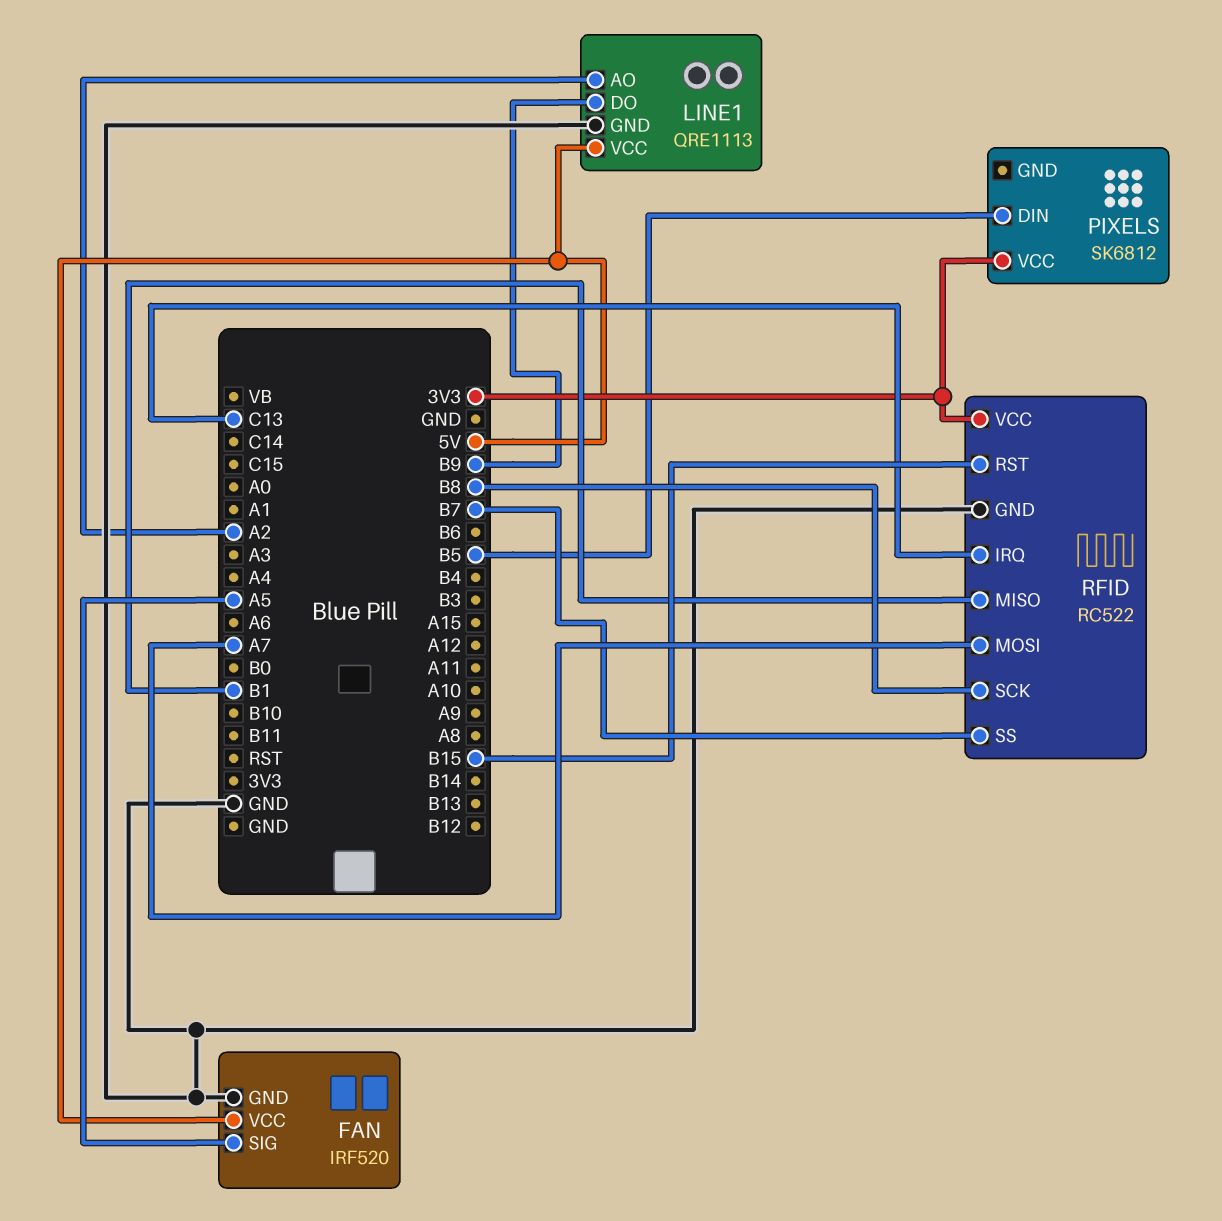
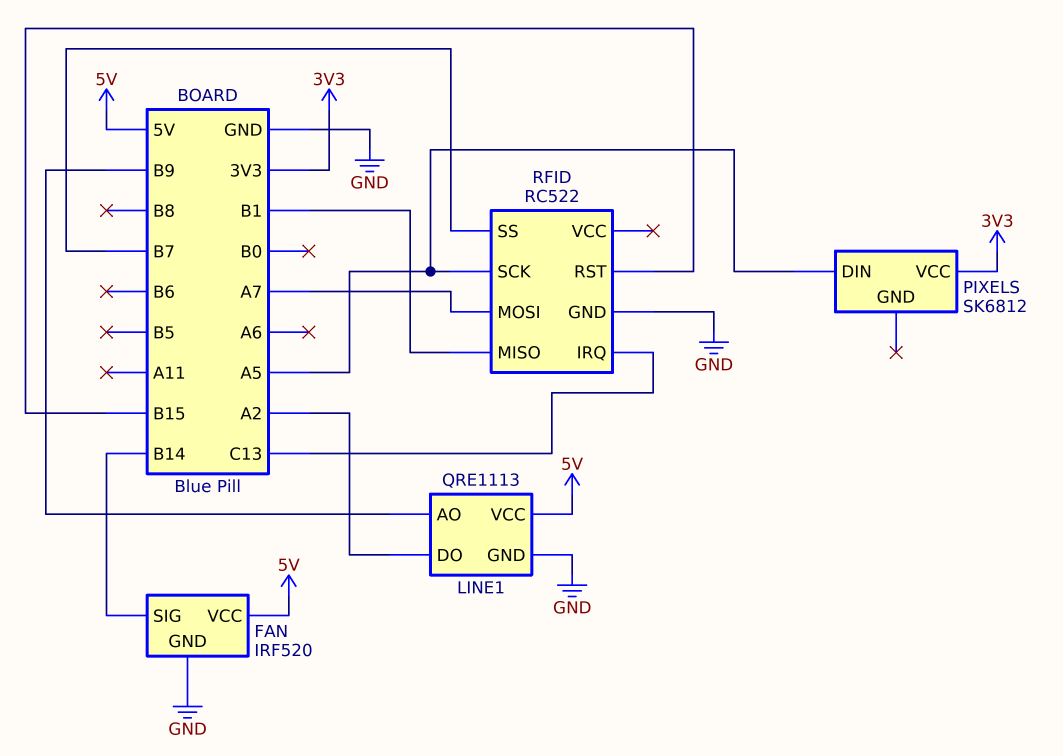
FAN pin SIG: A5 -> B14
LINE1 pin AO: A2 -> B9
LINE1 pin DO: B9 -> A2
PIXELS pin DIN: B5 -> A5
RFID pin SCK: B8 -> A5
RFID pin VCC: 3V3 -> none

